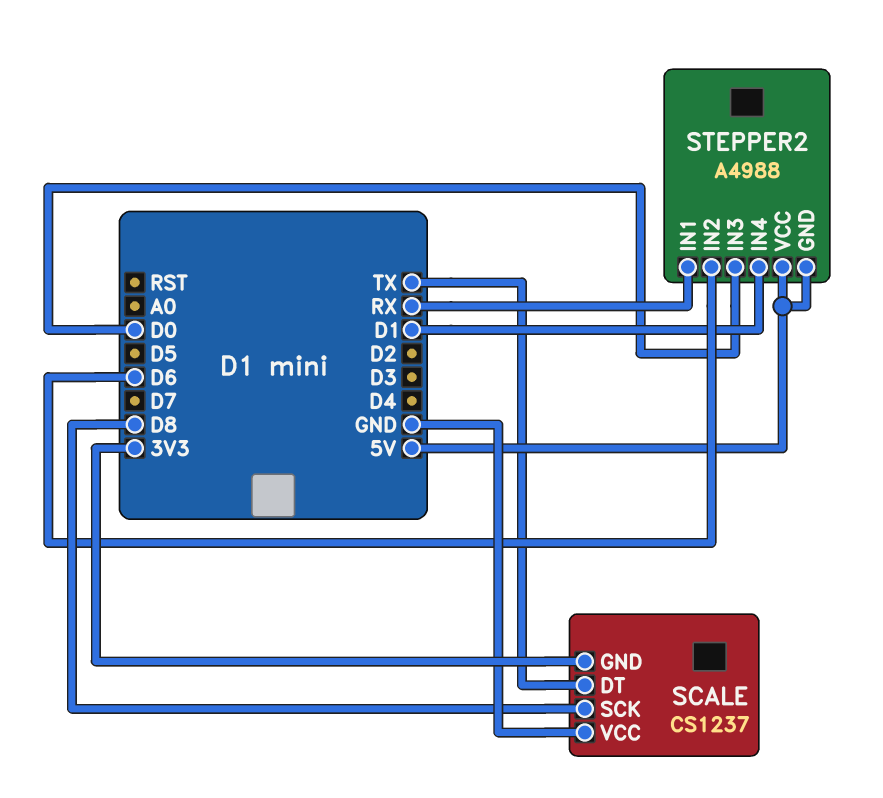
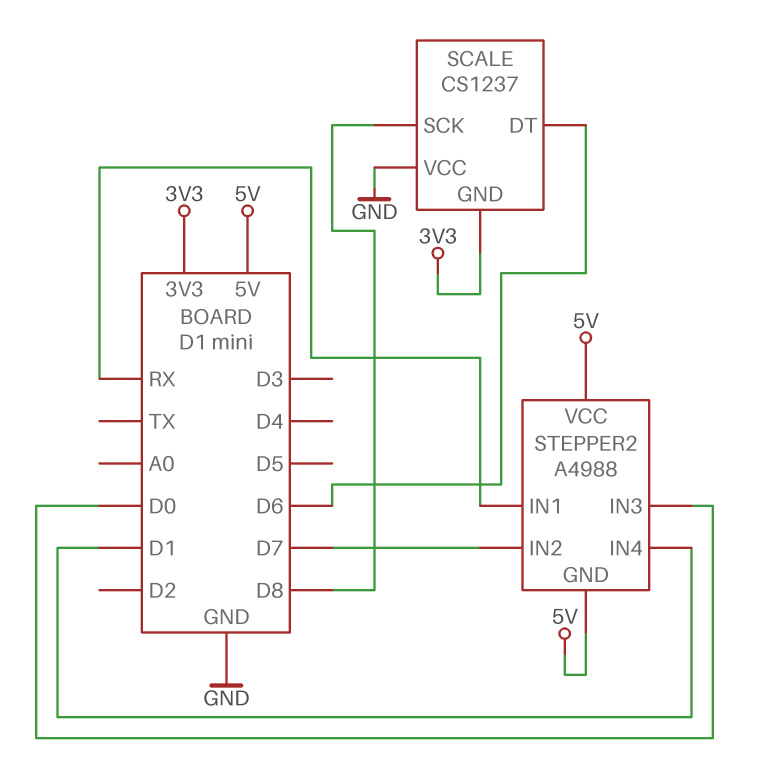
SCALE pin DT: TX -> D6
STEPPER2 pin IN2: D6 -> D7

